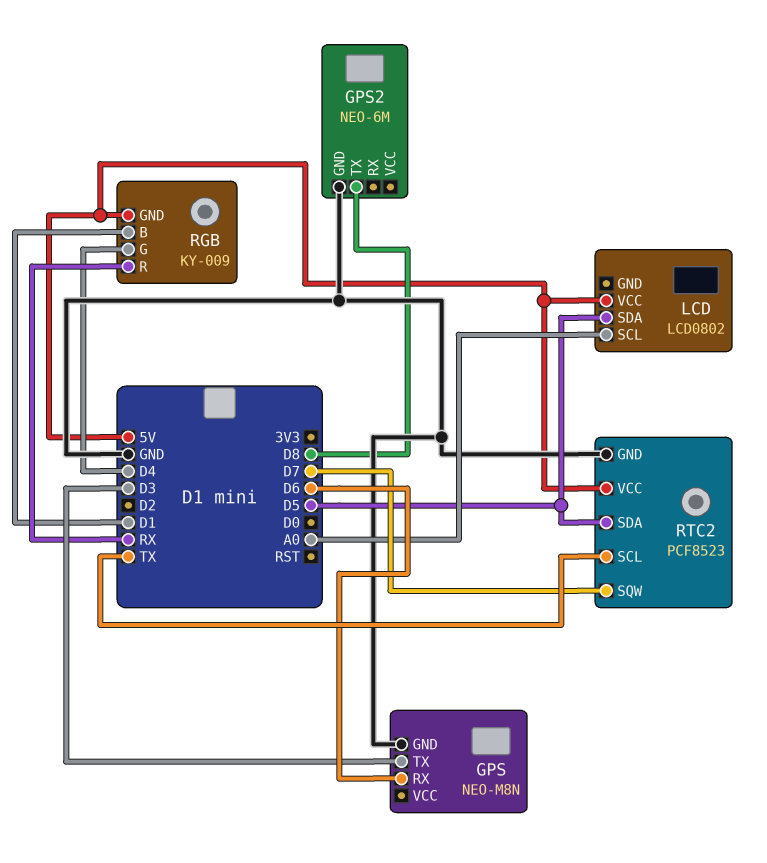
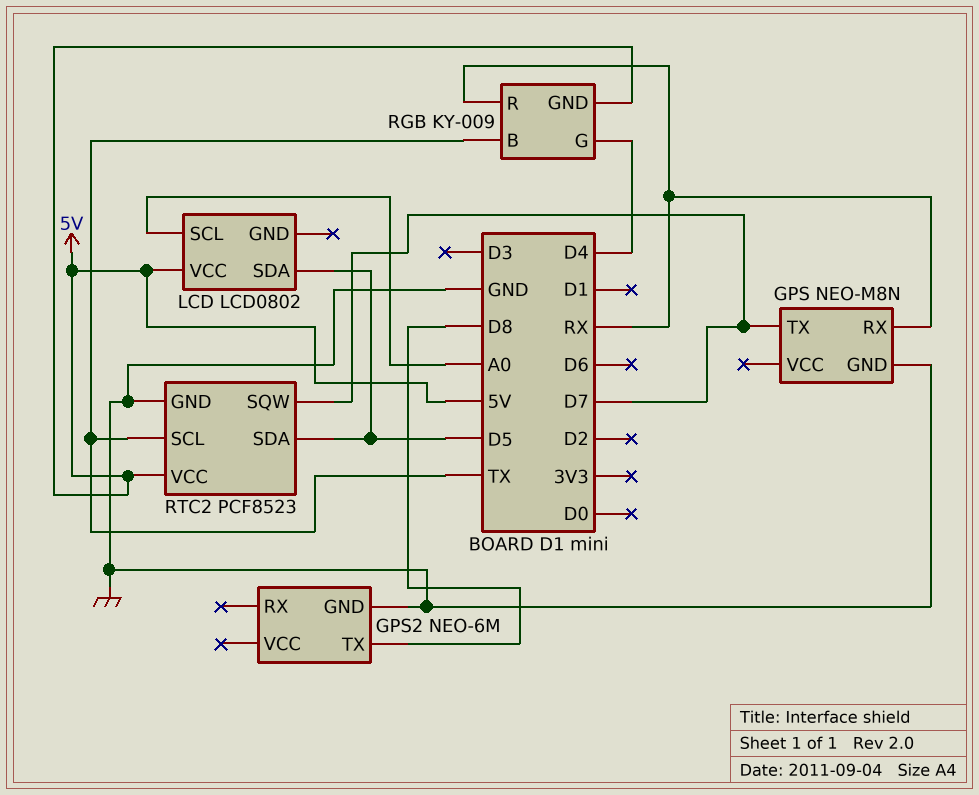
GPS pin RX: D6 -> RX
GPS pin TX: D3 -> D7
RGB pin B: D1 -> TX

